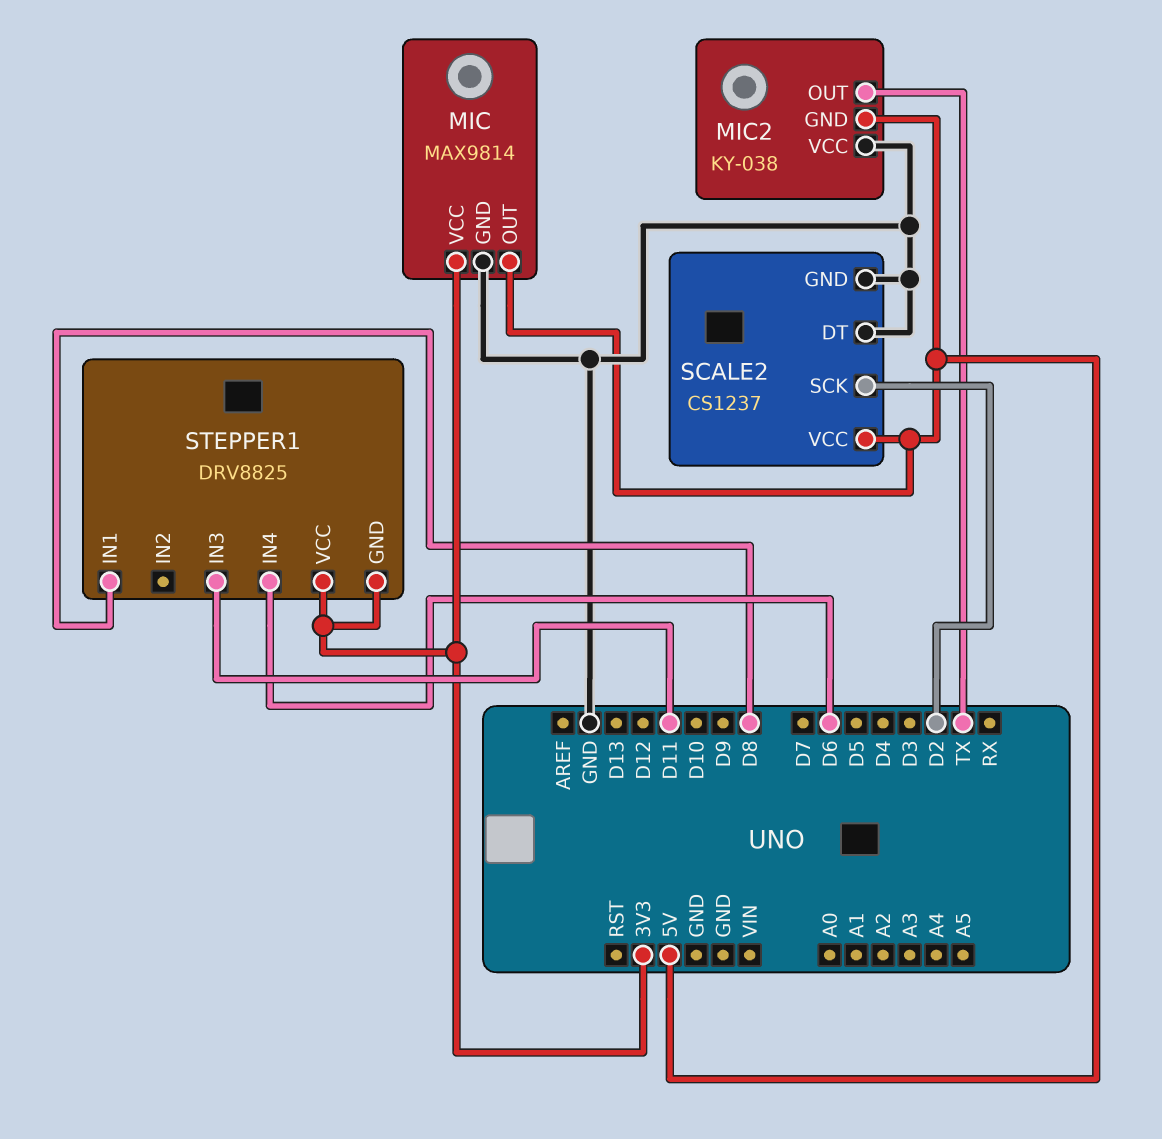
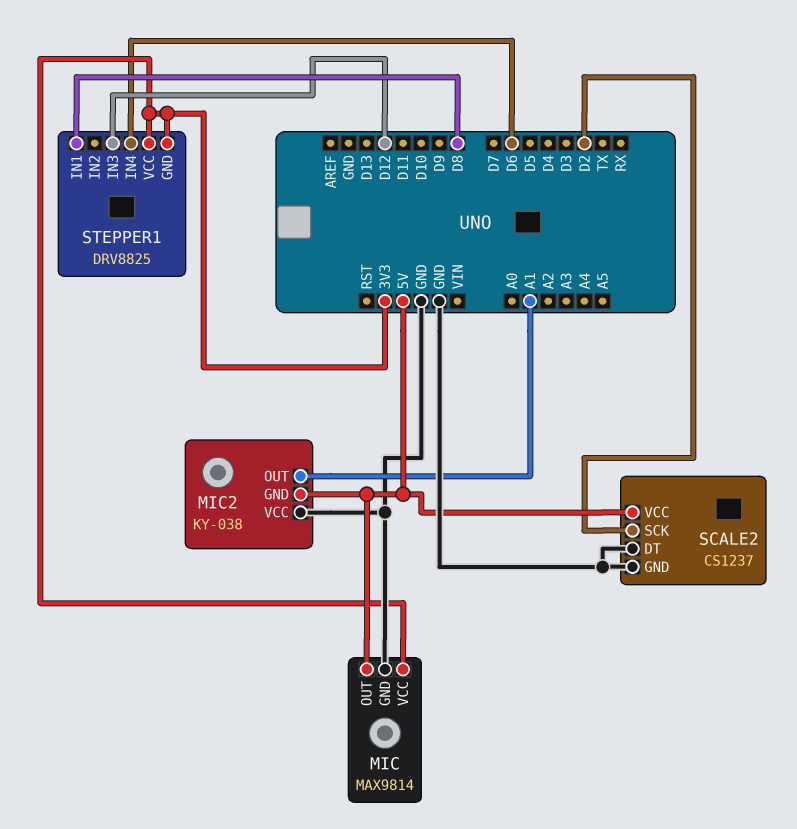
MIC2 pin OUT: TX -> A1
STEPPER1 pin IN3: D11 -> D12

